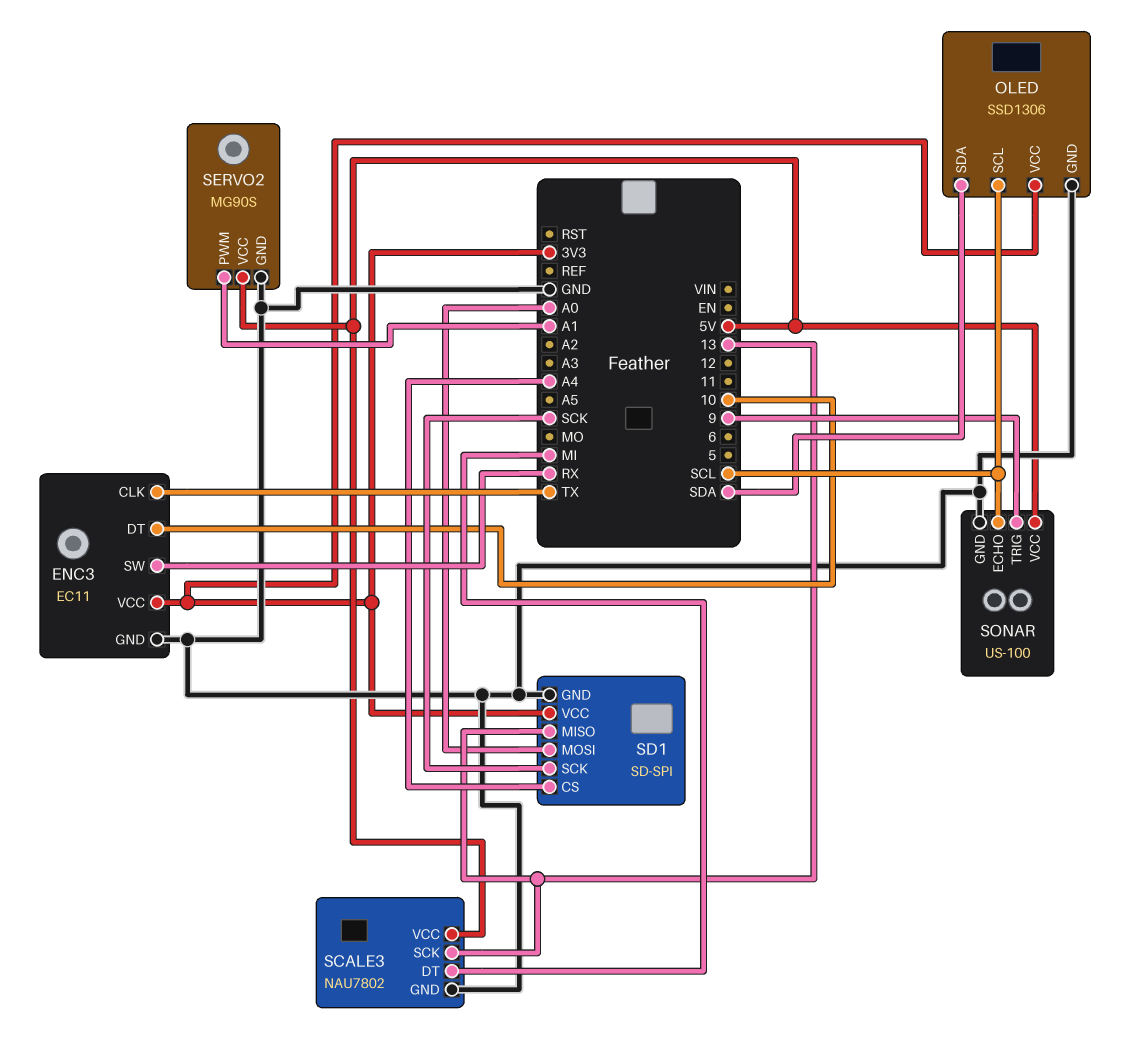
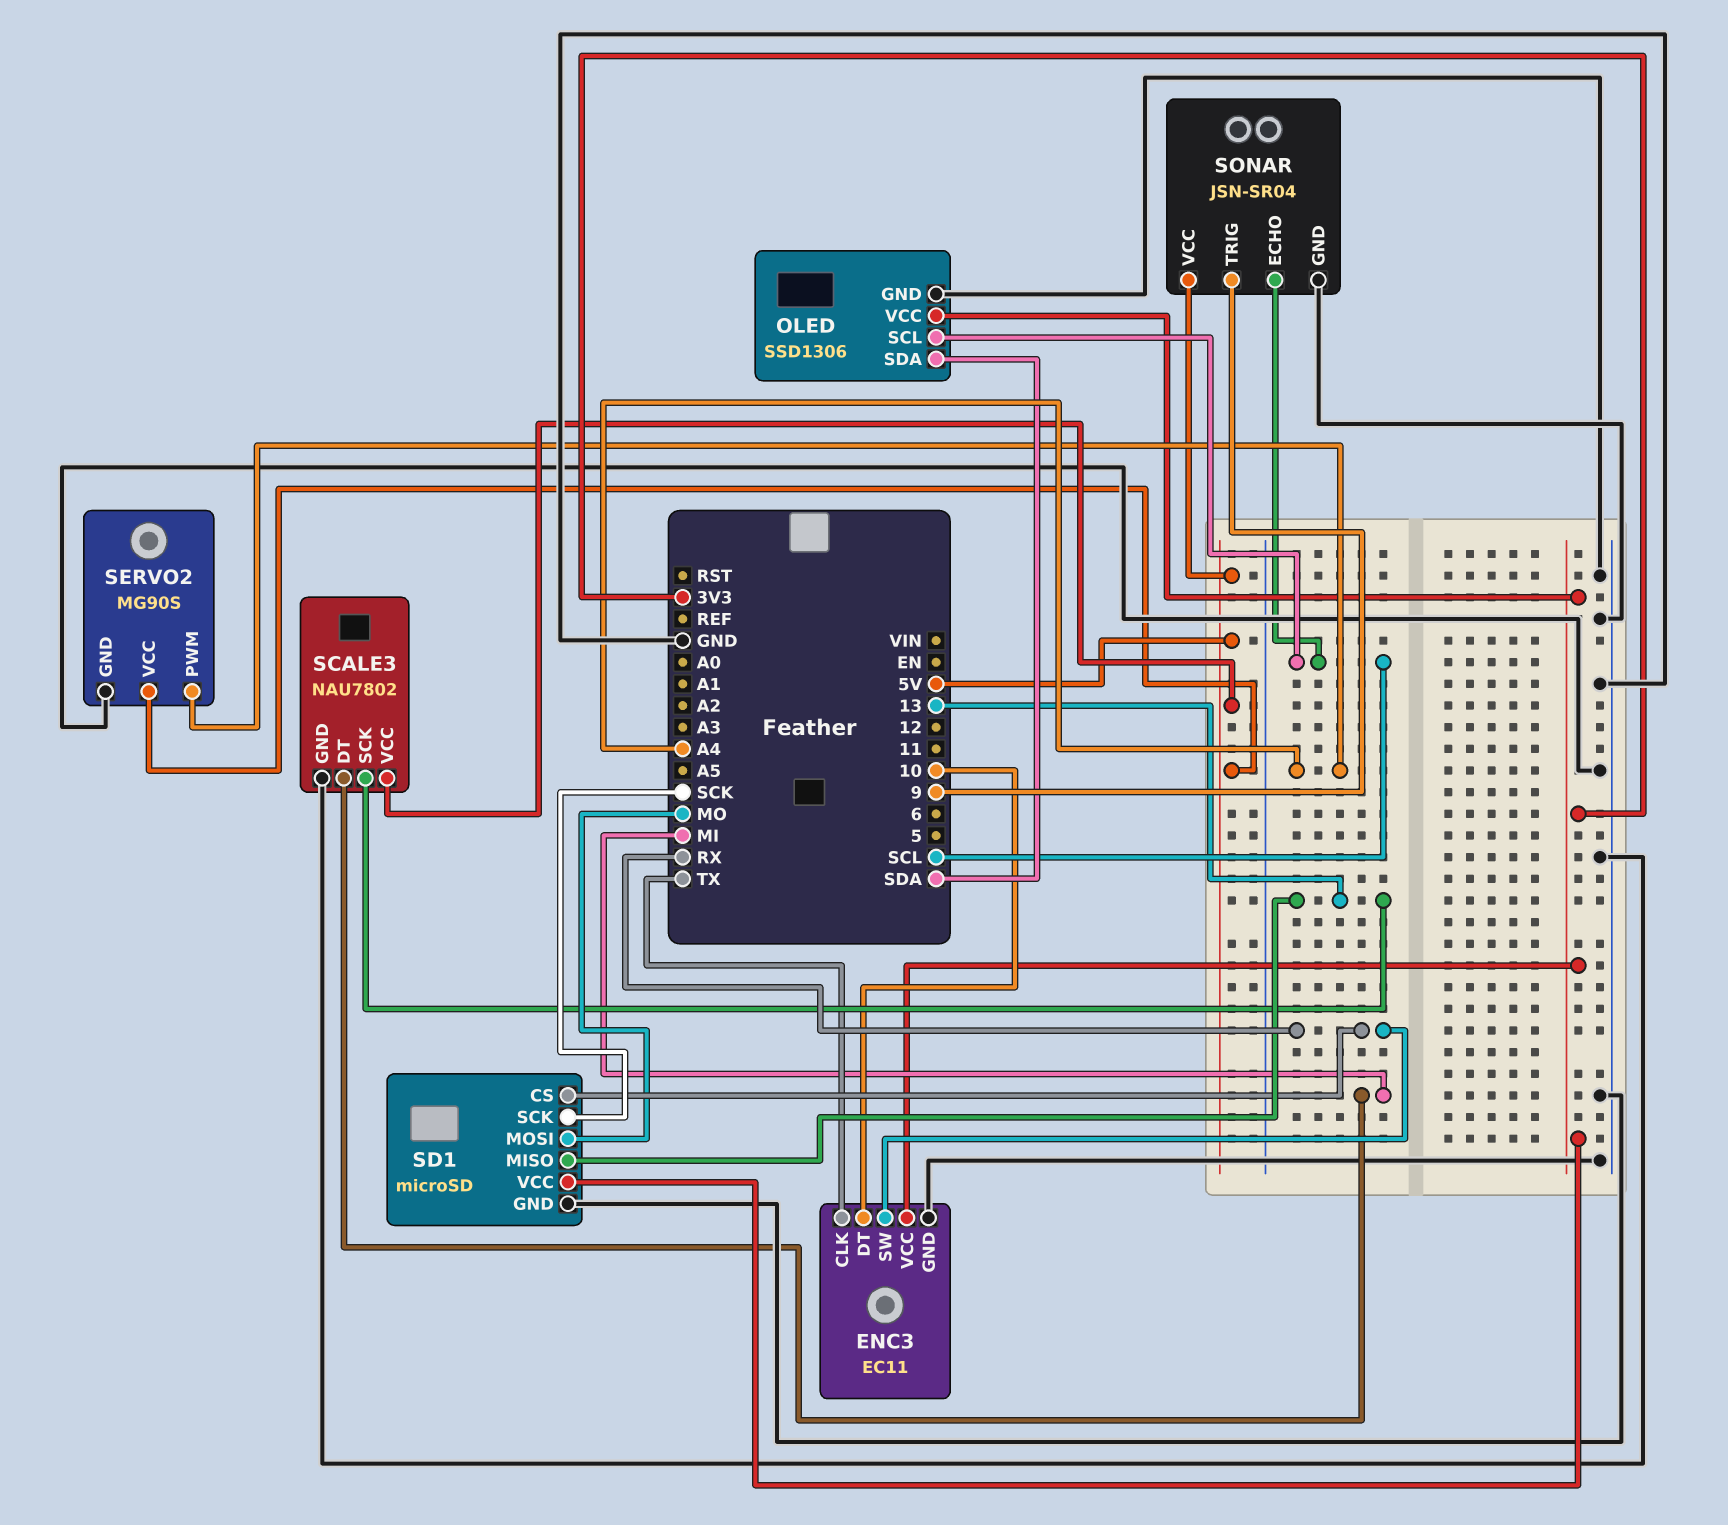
SD1: SD-SPI -> microSD
SD1 pin CS: A4 -> RX
SD1 pin MOSI: A0 -> MO
SERVO2 pin PWM: A1 -> A4
SONAR: US-100 -> JSN-SR04

